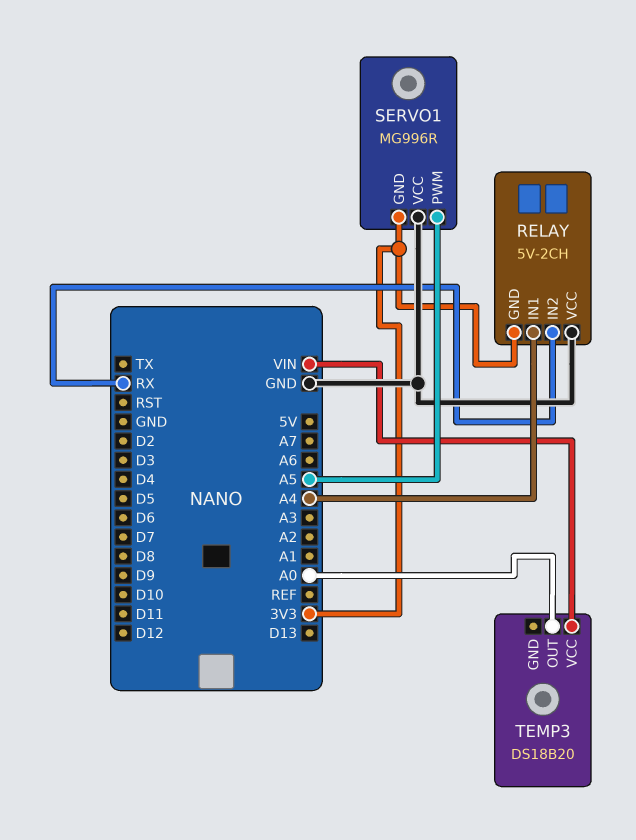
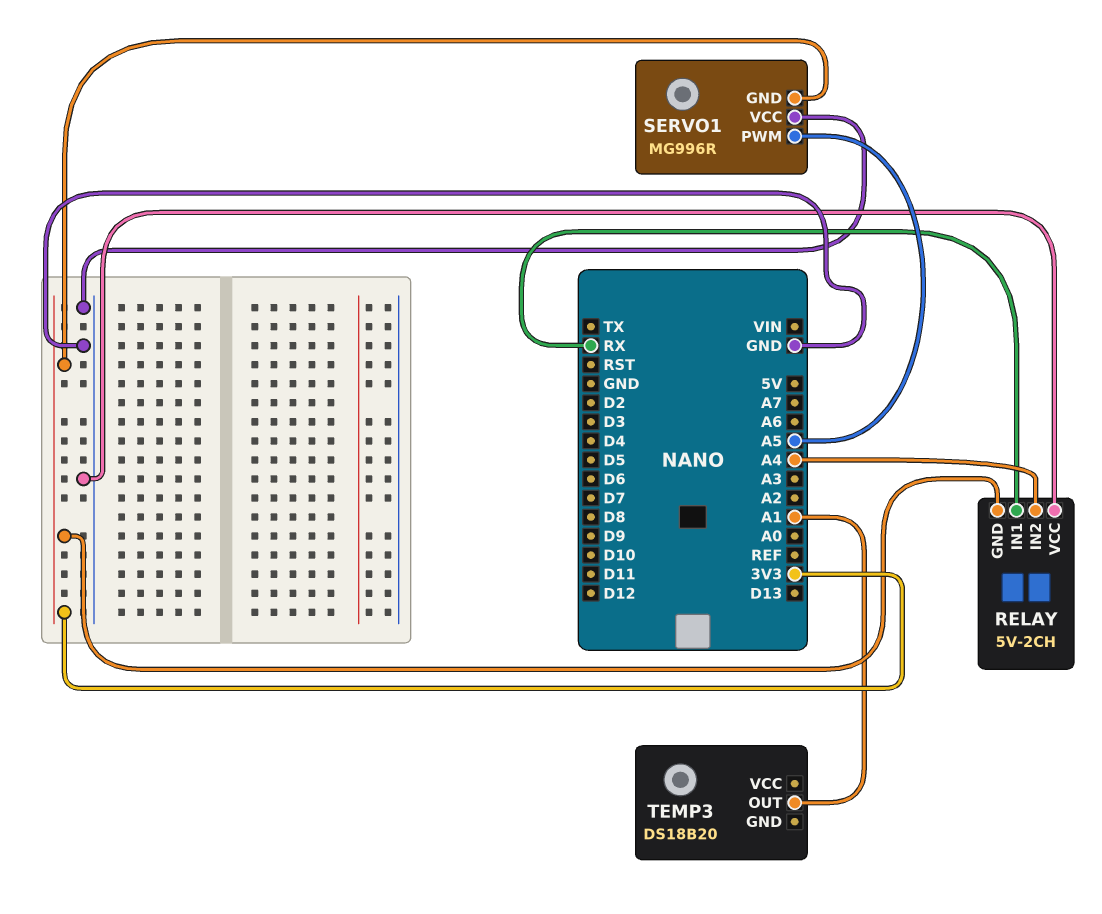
RELAY pin IN1: A4 -> RX
RELAY pin IN2: RX -> A4
TEMP3 pin OUT: A0 -> A1
TEMP3 pin VCC: VIN -> none

